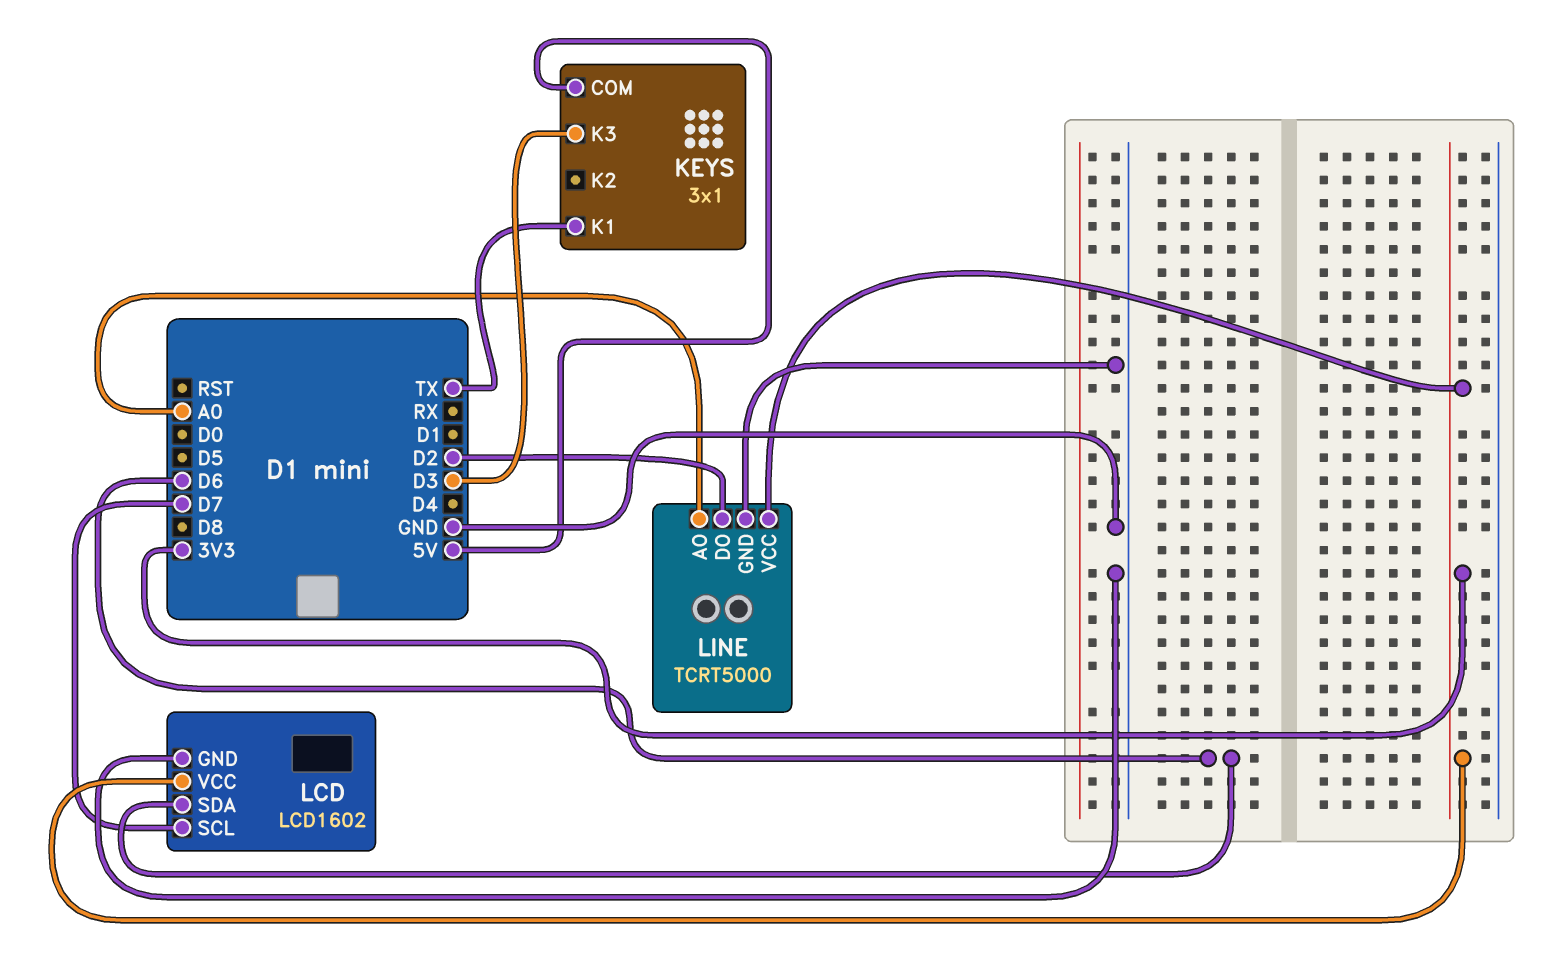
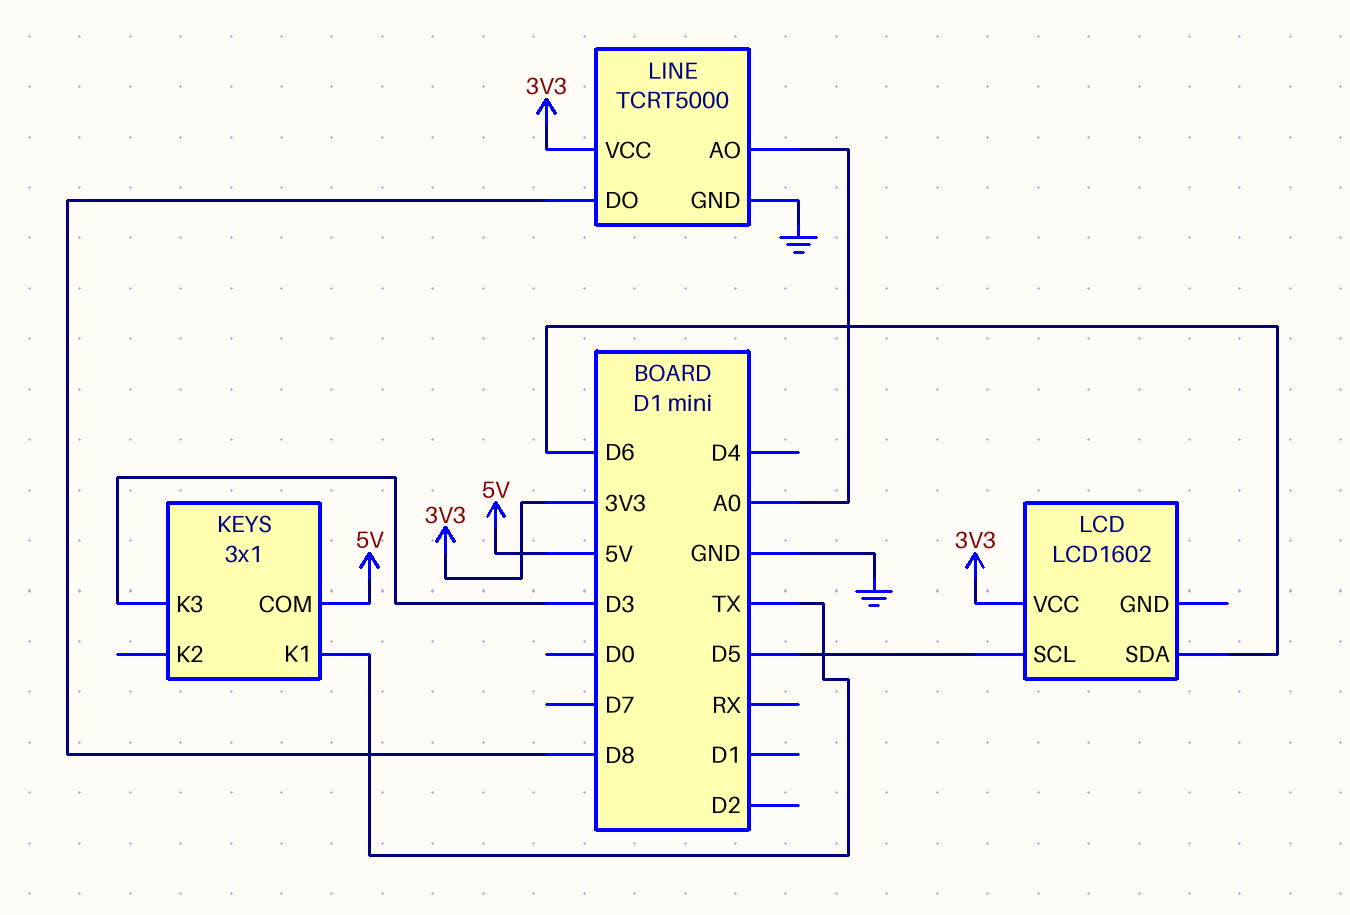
LCD pin GND: GND -> none
LCD pin SCL: D7 -> D5
LINE pin DO: D2 -> D8

